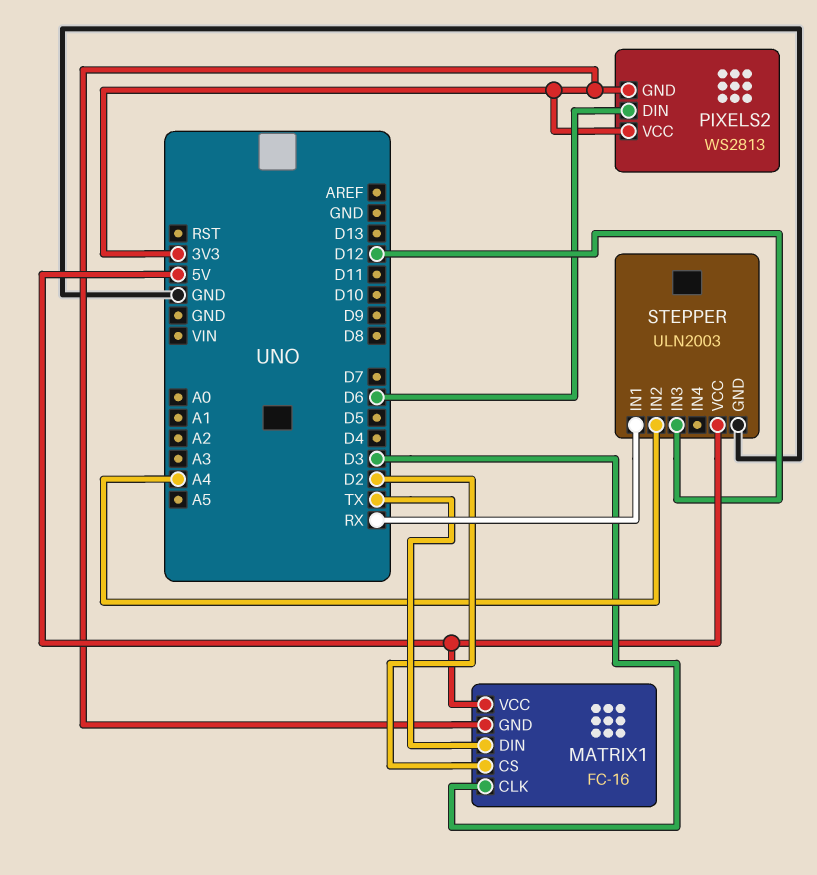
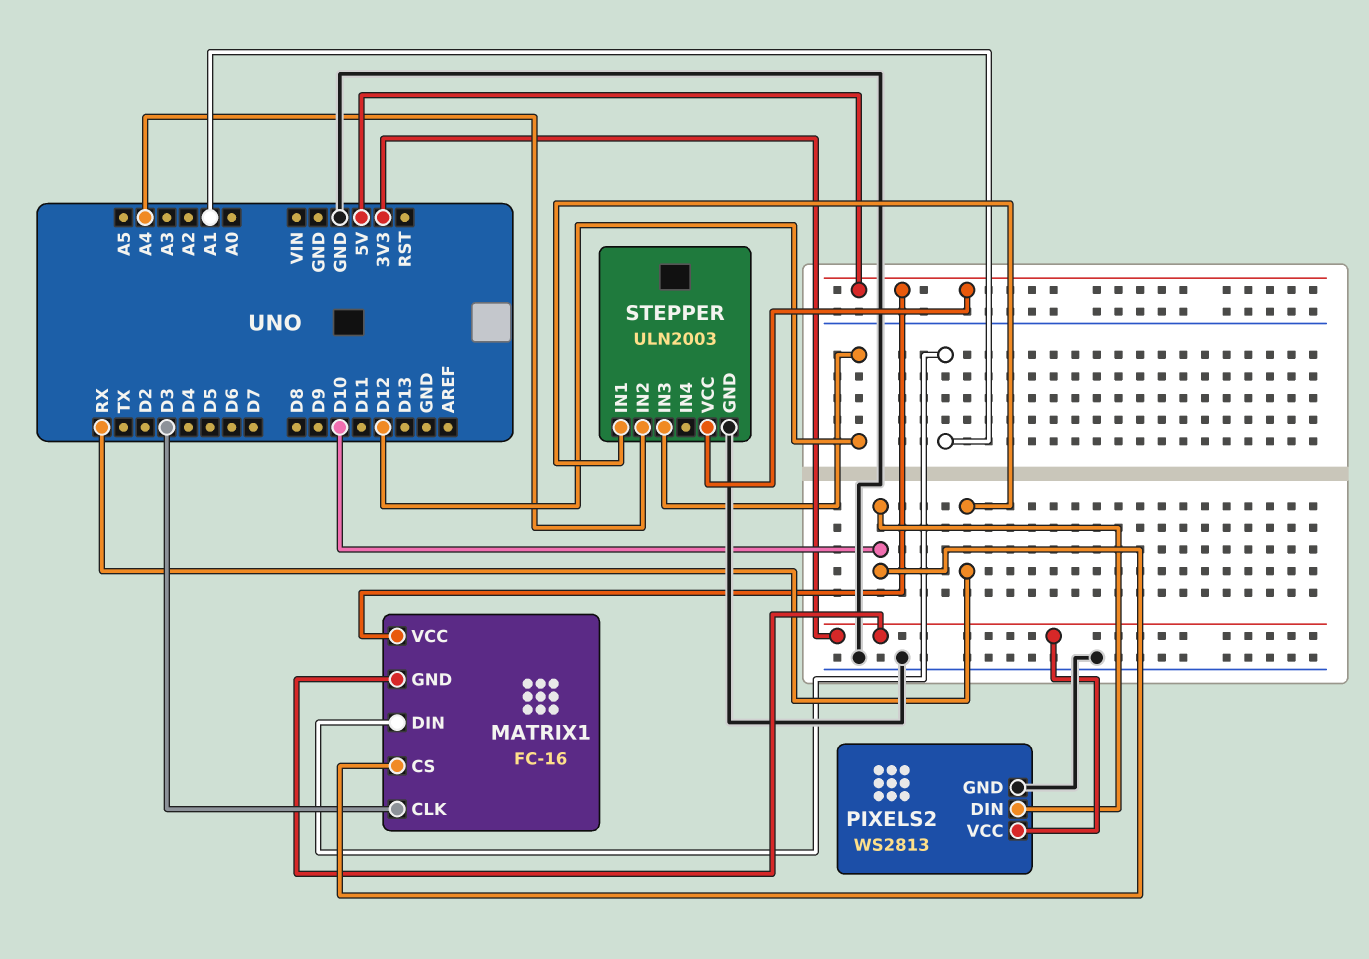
MATRIX1 pin CS: D2 -> D10
MATRIX1 pin DIN: TX -> A1
PIXELS2 pin DIN: D6 -> D10
PIXELS2 pin GND: 3V3 -> GND

